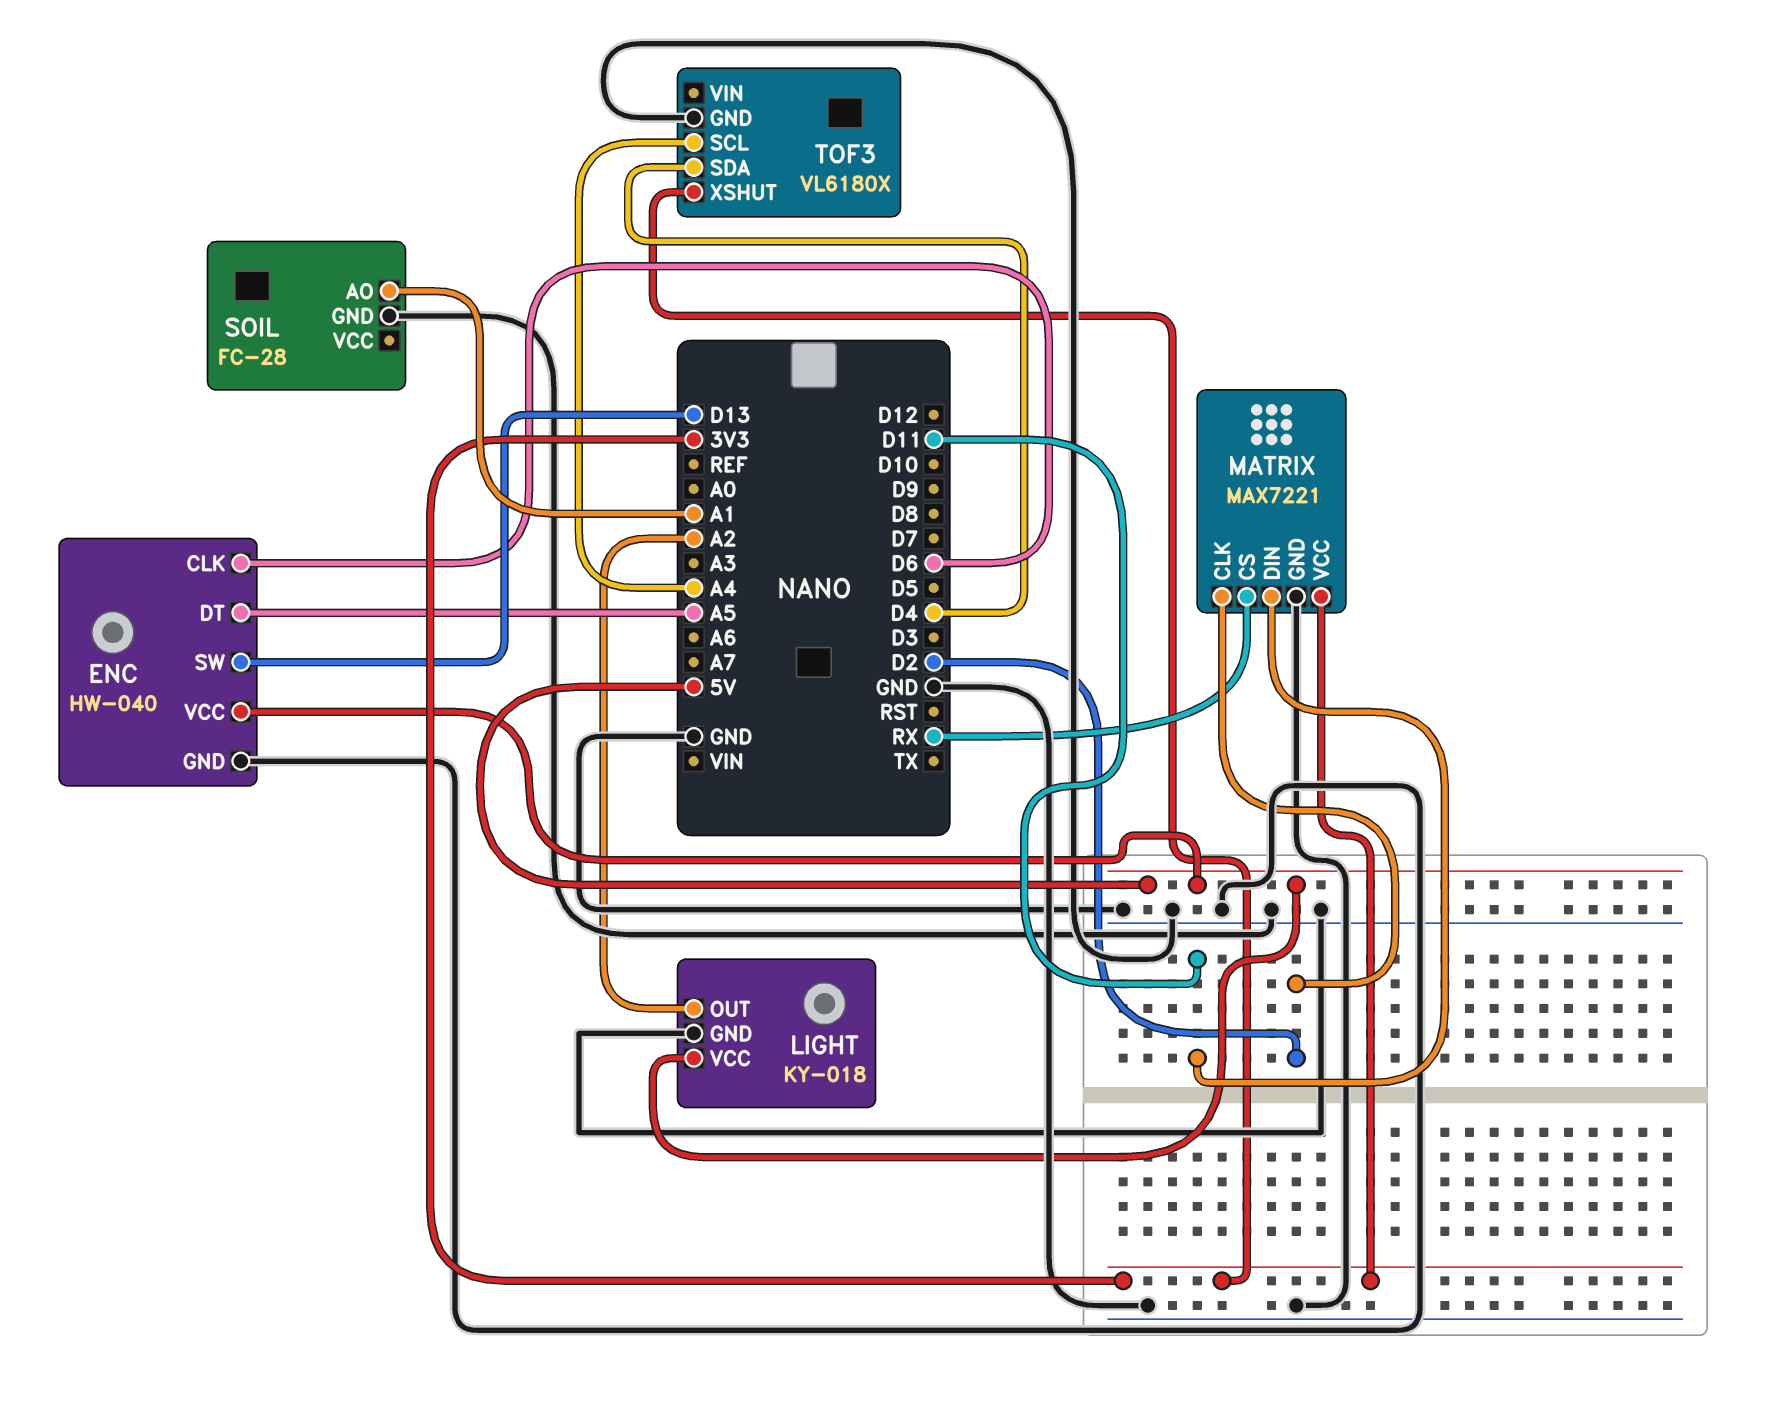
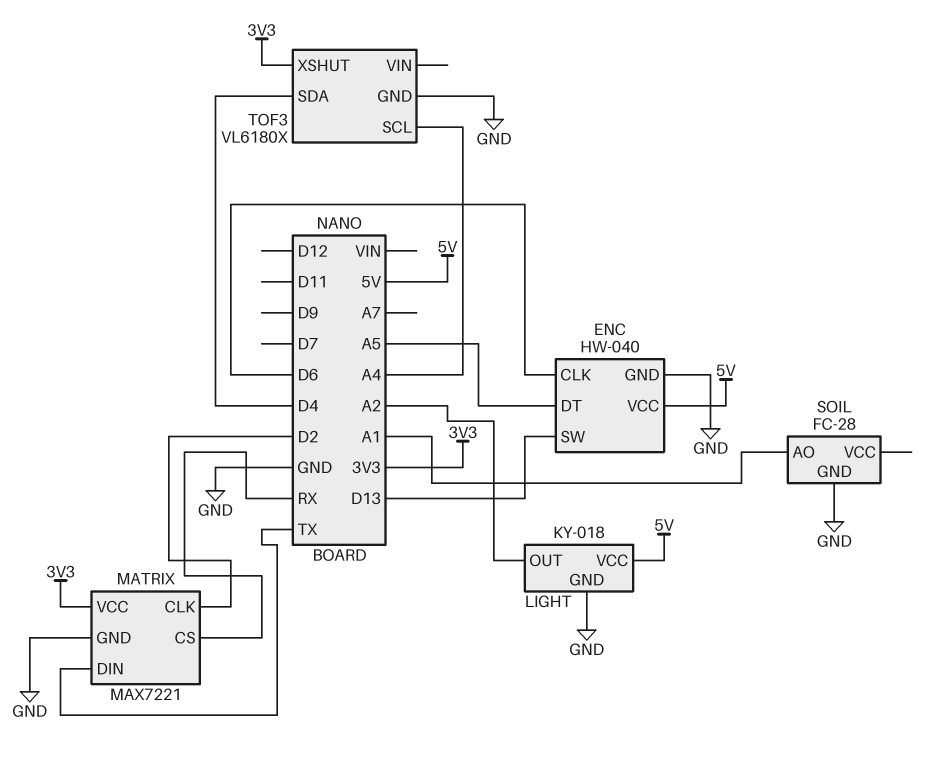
MATRIX pin DIN: D11 -> TX

